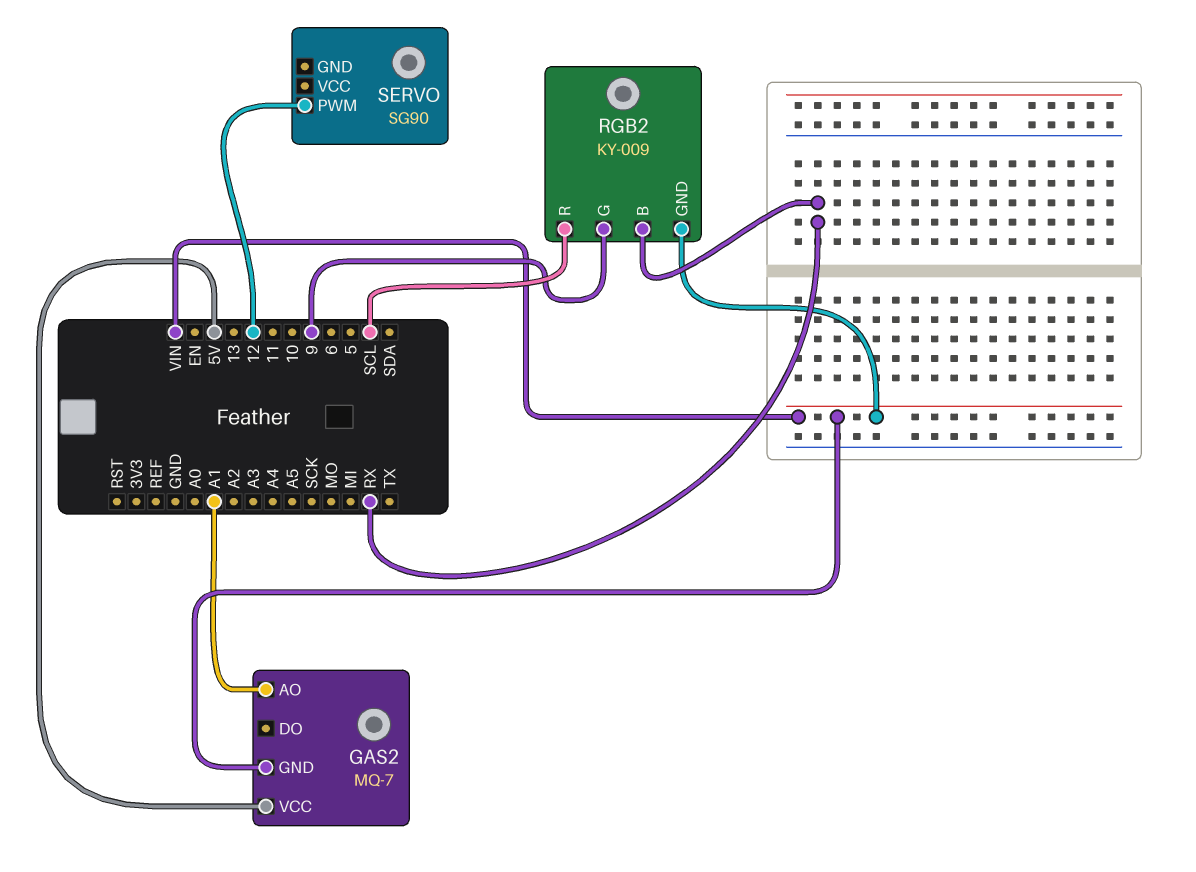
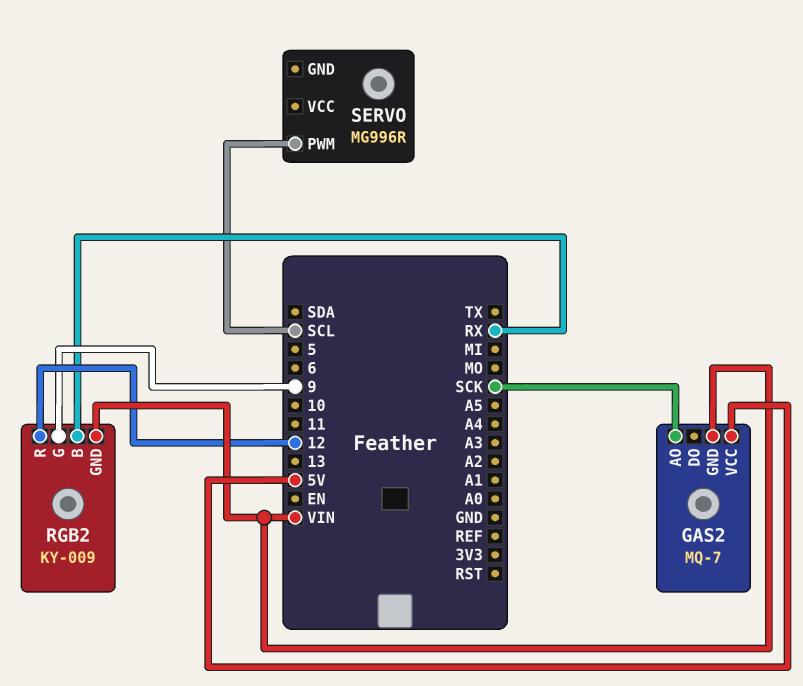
GAS2 pin AO: A1 -> SCK
RGB2 pin R: SCL -> 12
SERVO: SG90 -> MG996R
SERVO pin PWM: 12 -> SCL

